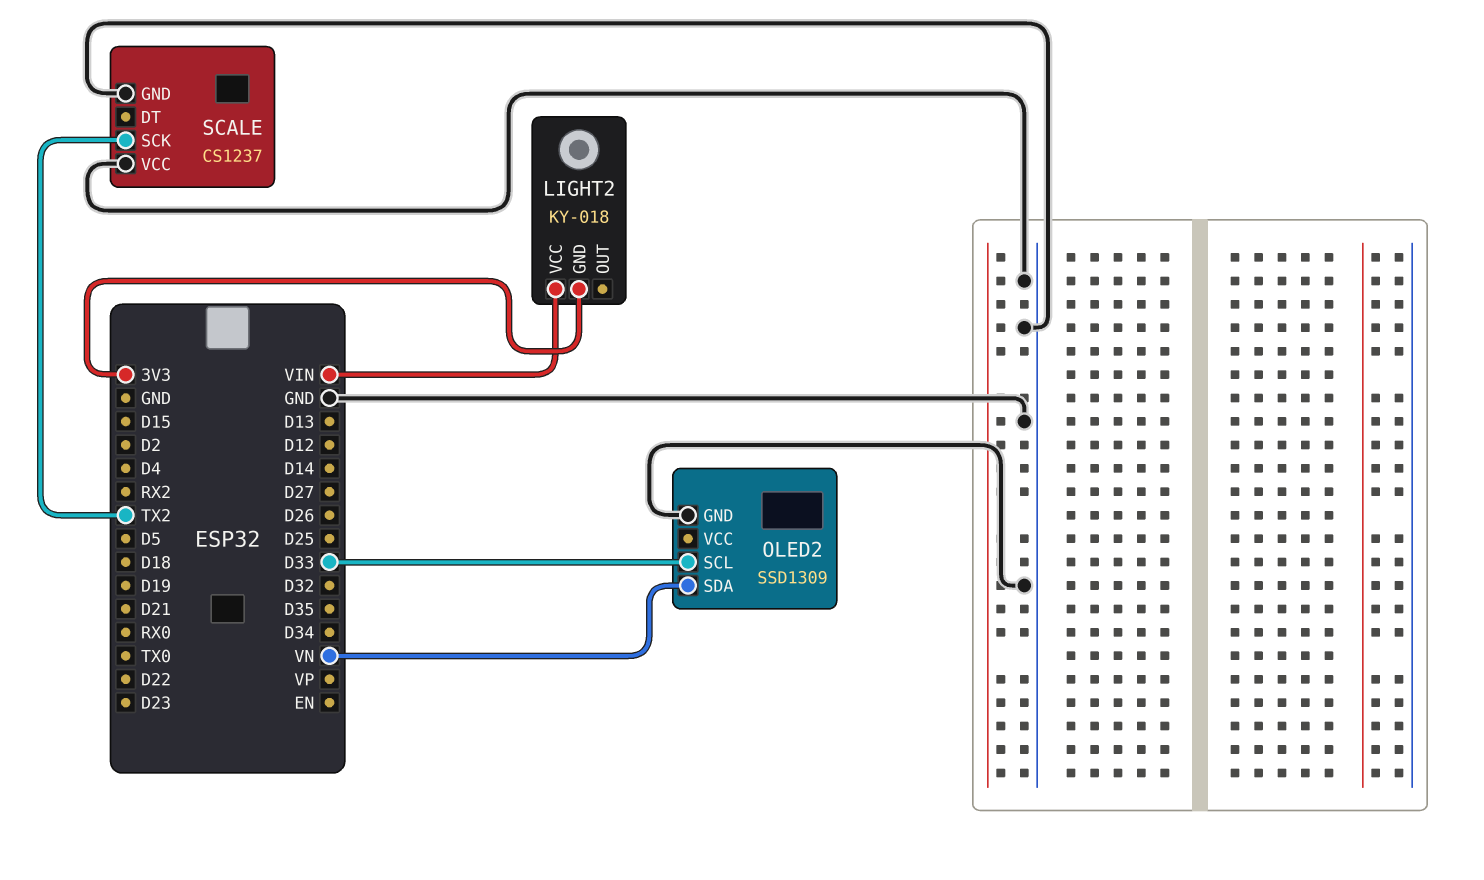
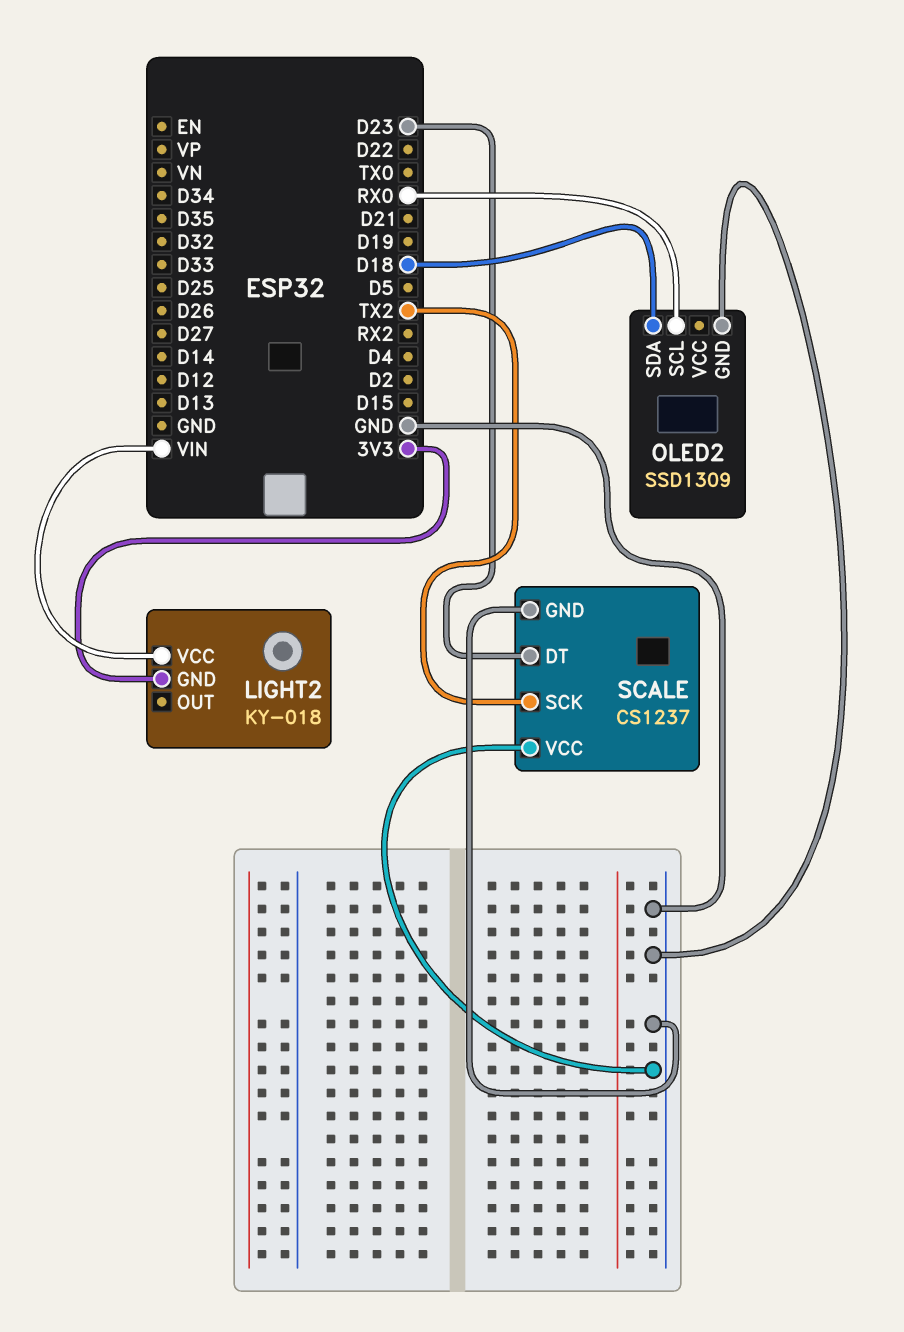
OLED2 pin SCL: D33 -> RX0
OLED2 pin SDA: VN -> D18
SCALE pin DT: none -> D23

